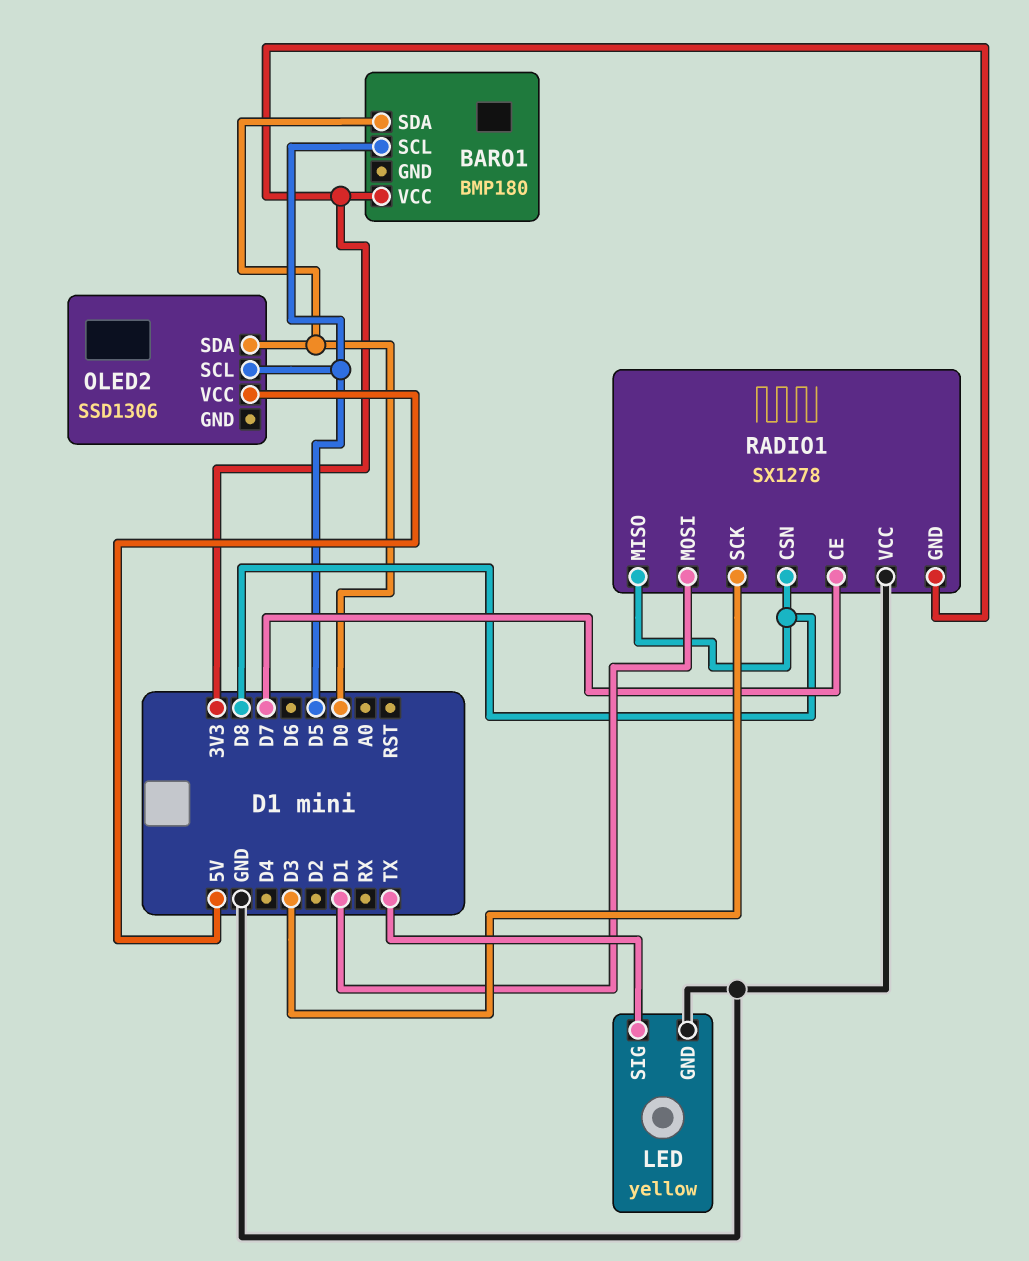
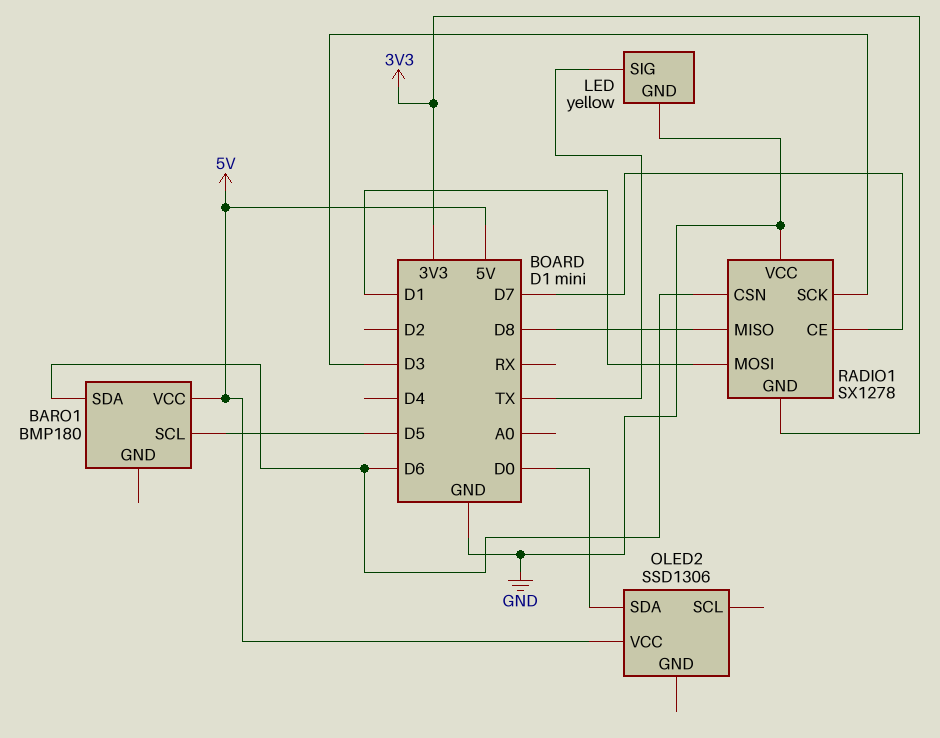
BARO1 pin SDA: D0 -> D6
BARO1 pin VCC: 3V3 -> 5V
OLED2 pin SCL: D5 -> none
RADIO1 pin CSN: D8 -> D6

